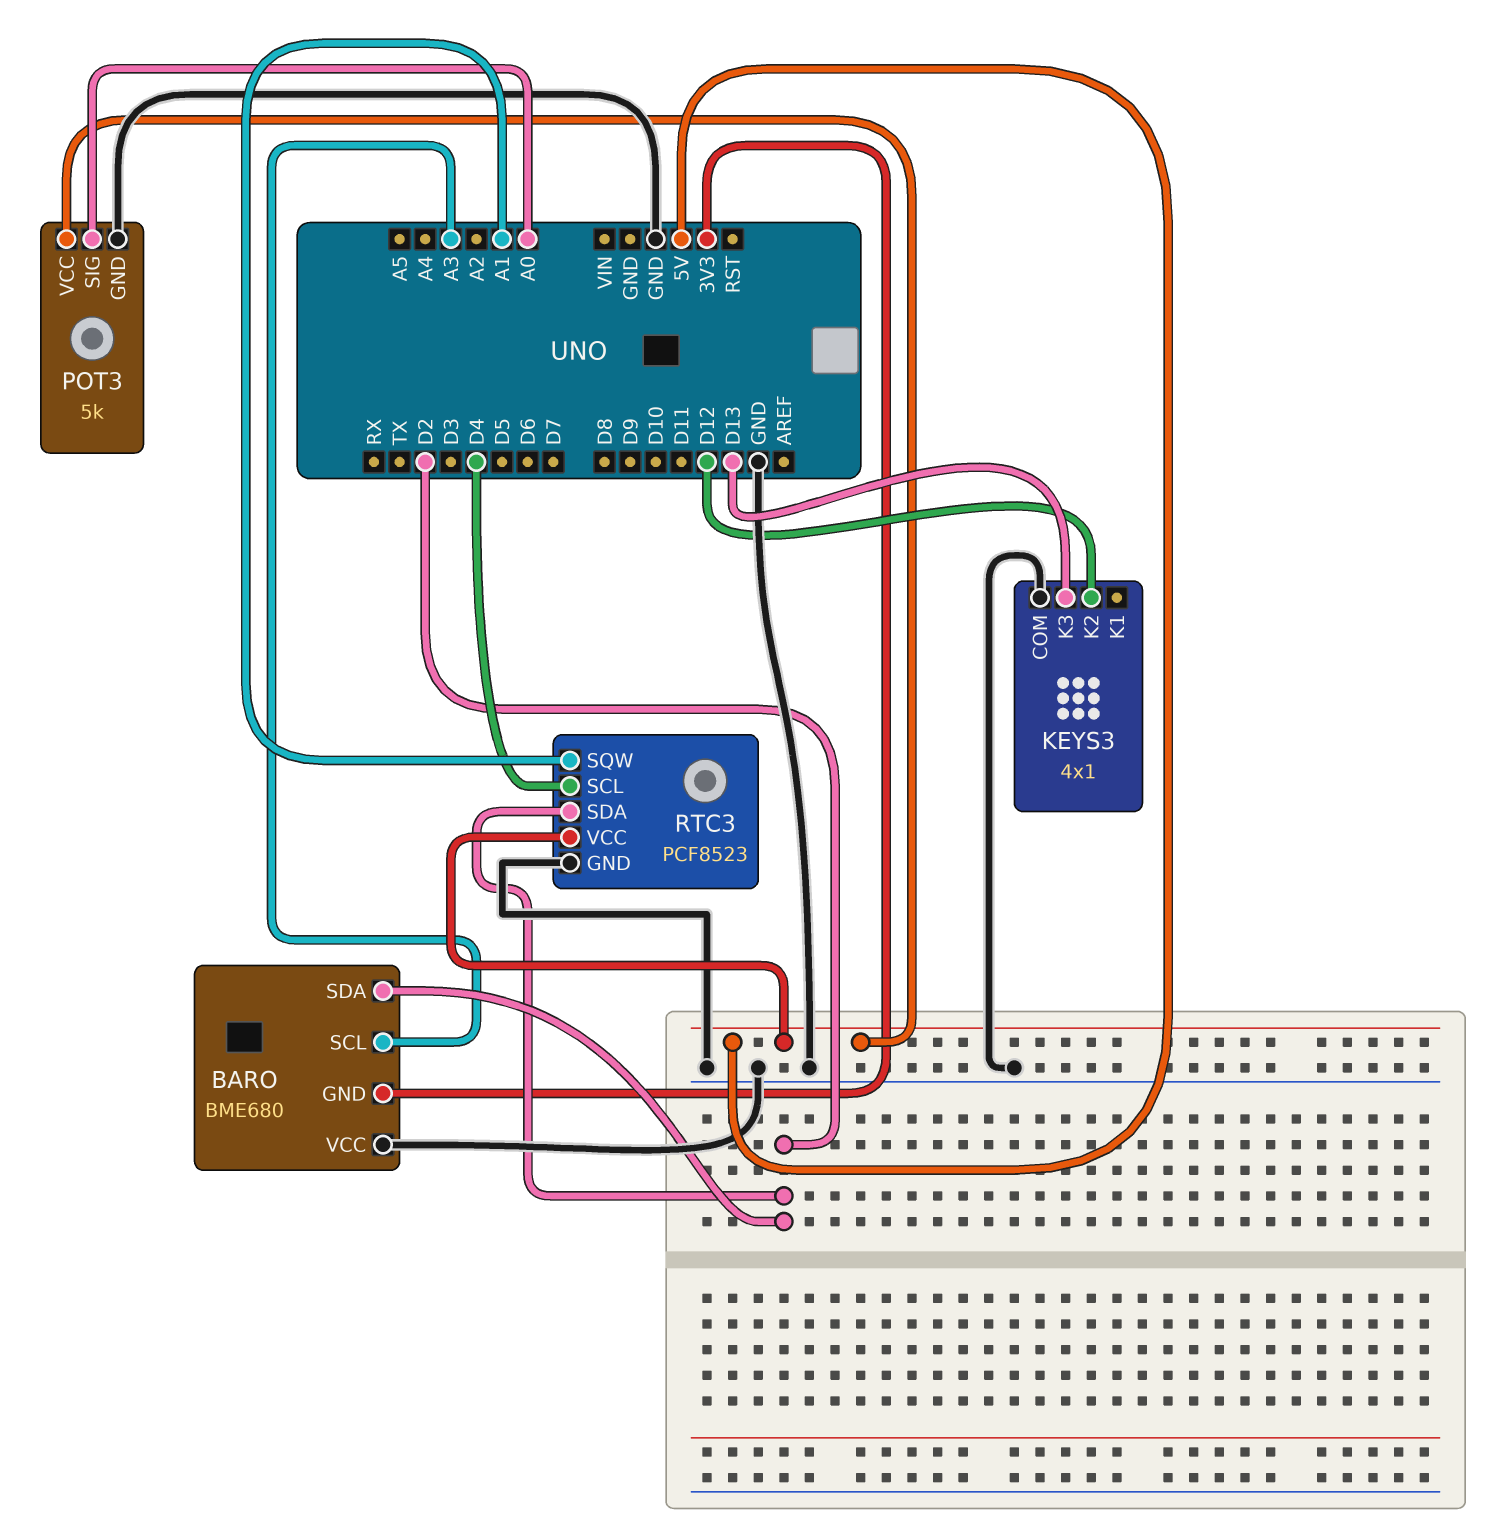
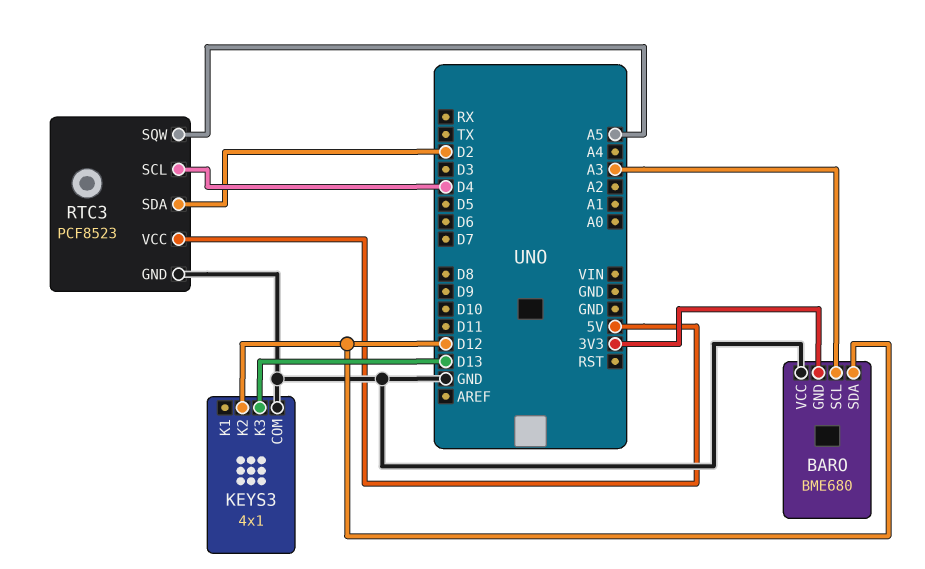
BARO pin SDA: D2 -> D12
POT3: 5k -> none
POT3 pin GND: GND -> none
POT3 pin SIG: A0 -> none
POT3 pin VCC: 5V -> none
RTC3 pin SQW: A1 -> A5

